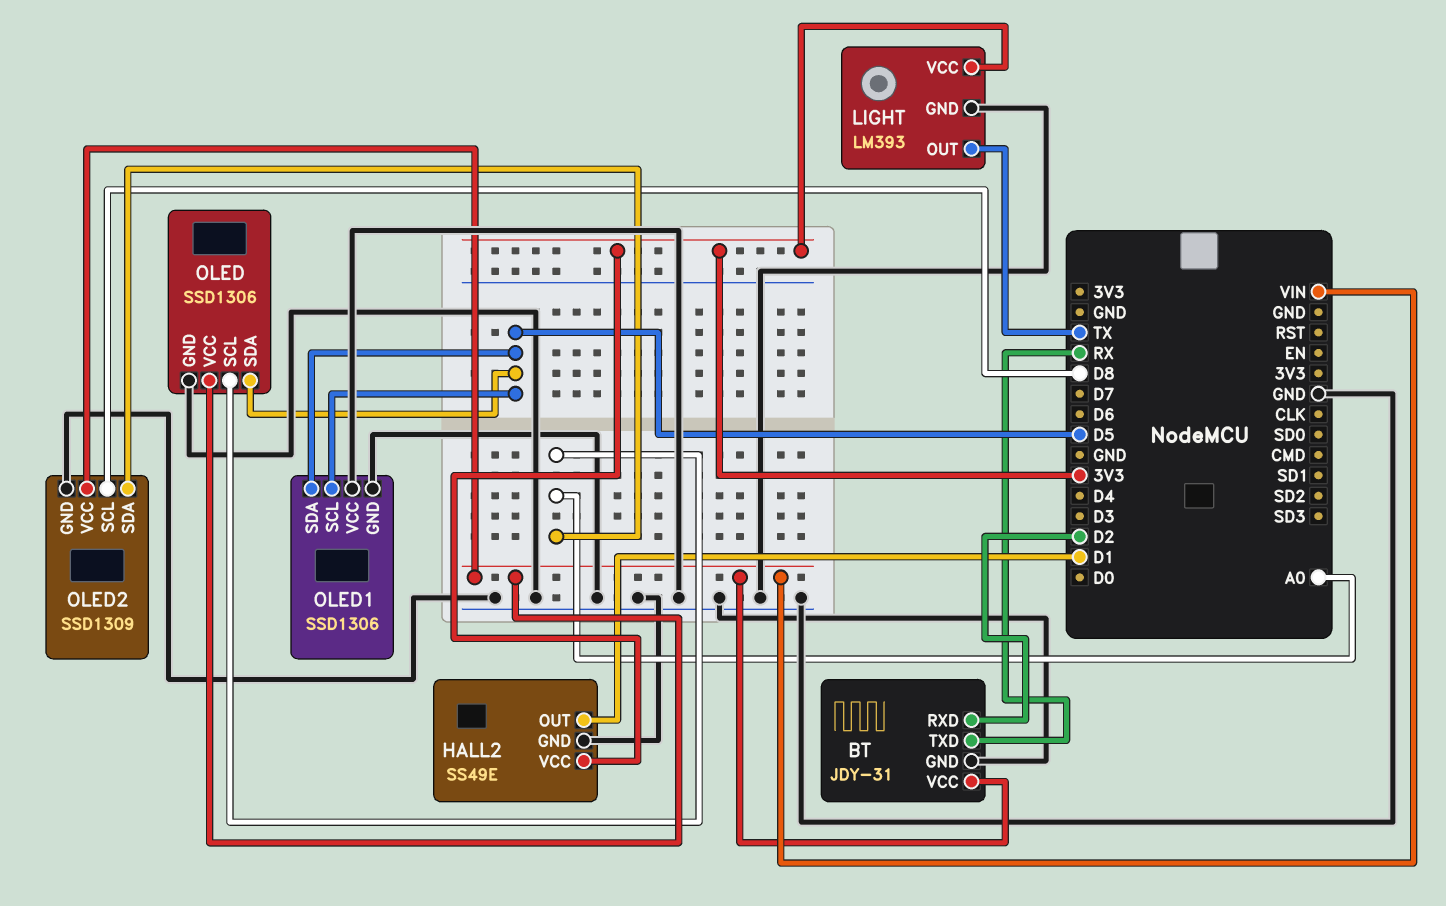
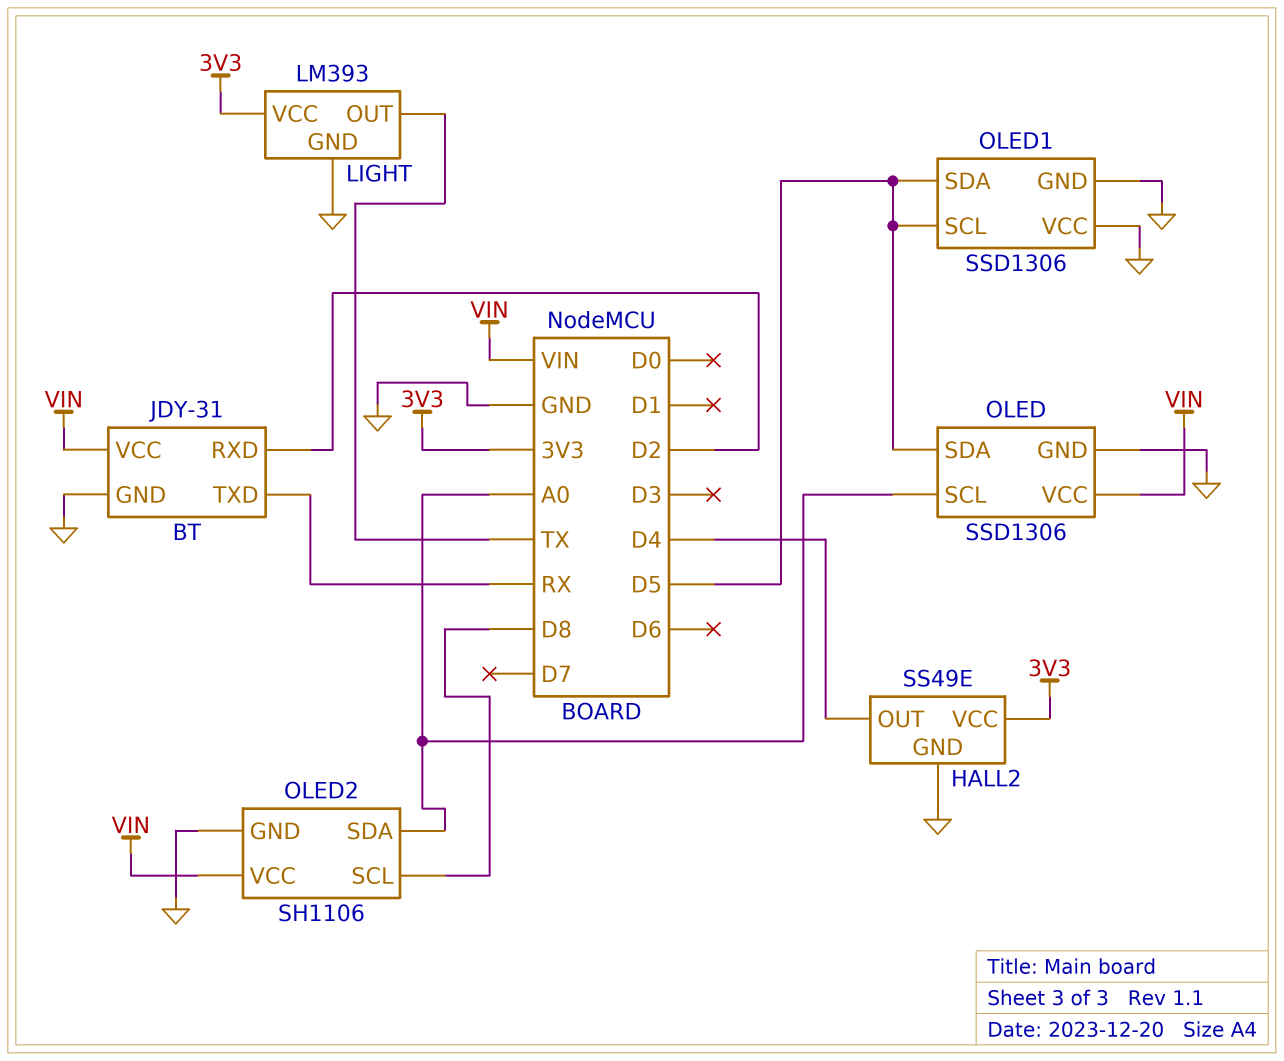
HALL2 pin OUT: D1 -> D4
OLED2: SSD1309 -> SH1106

